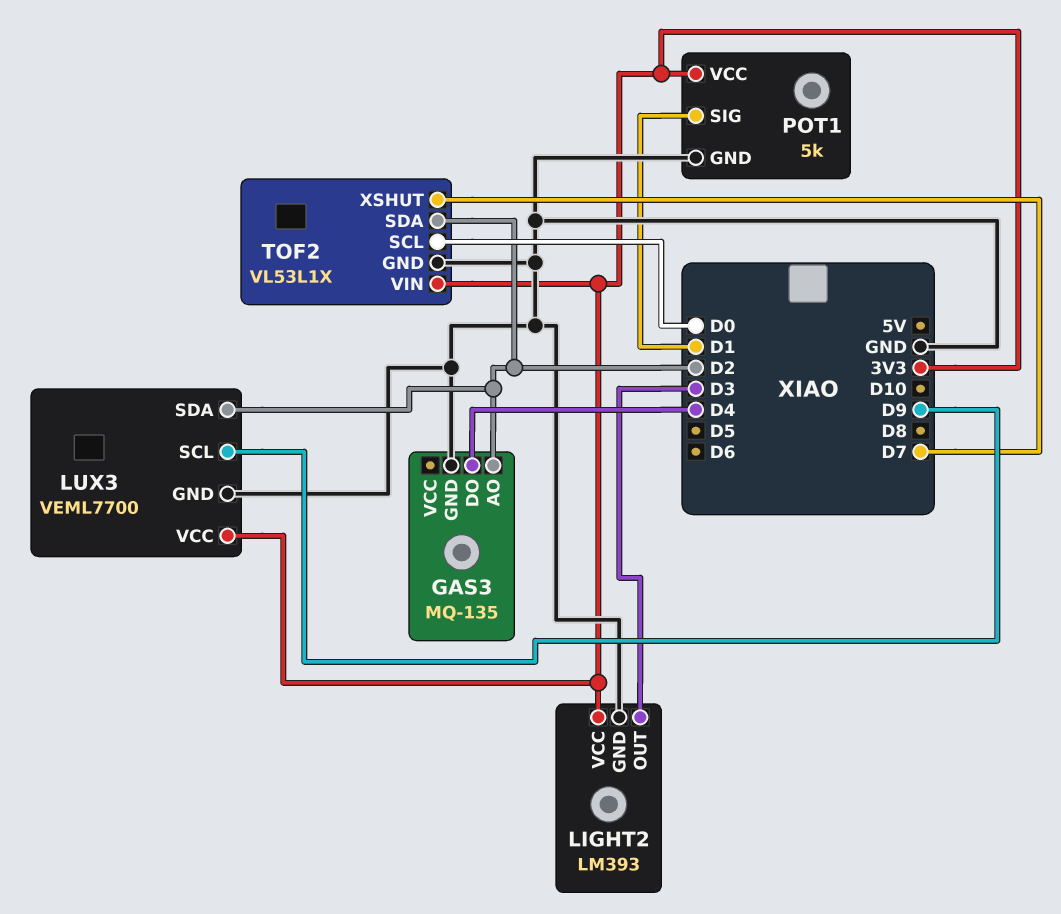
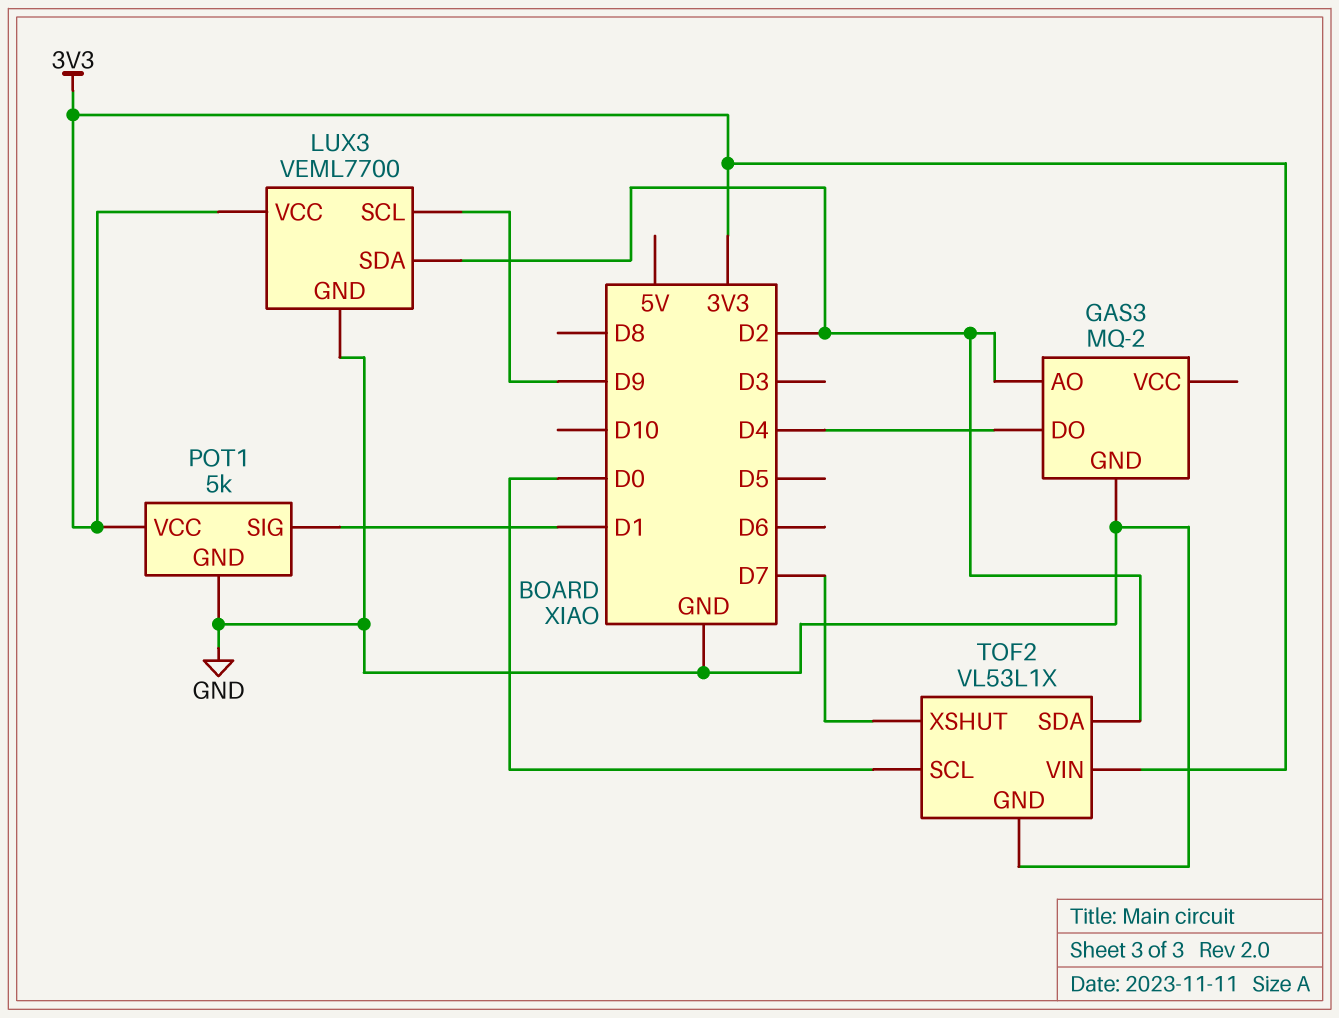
GAS3: MQ-135 -> MQ-2
LIGHT2: LM393 -> none
LIGHT2 pin GND: GND -> none
LIGHT2 pin OUT: D3 -> none
LIGHT2 pin VCC: 3V3 -> none

